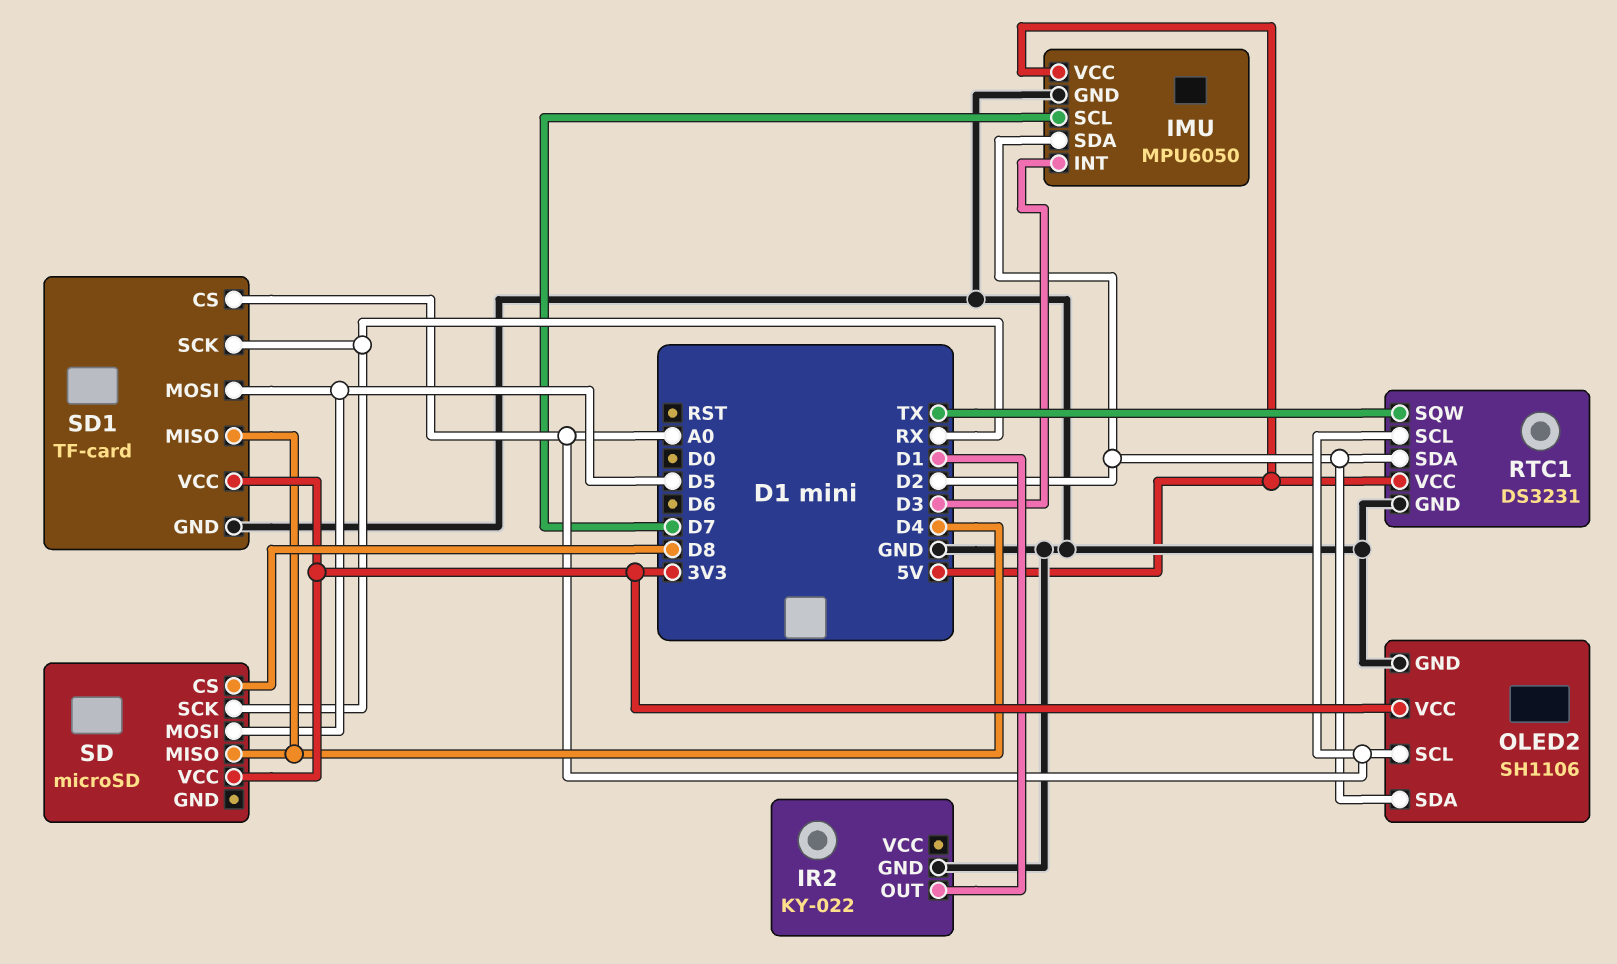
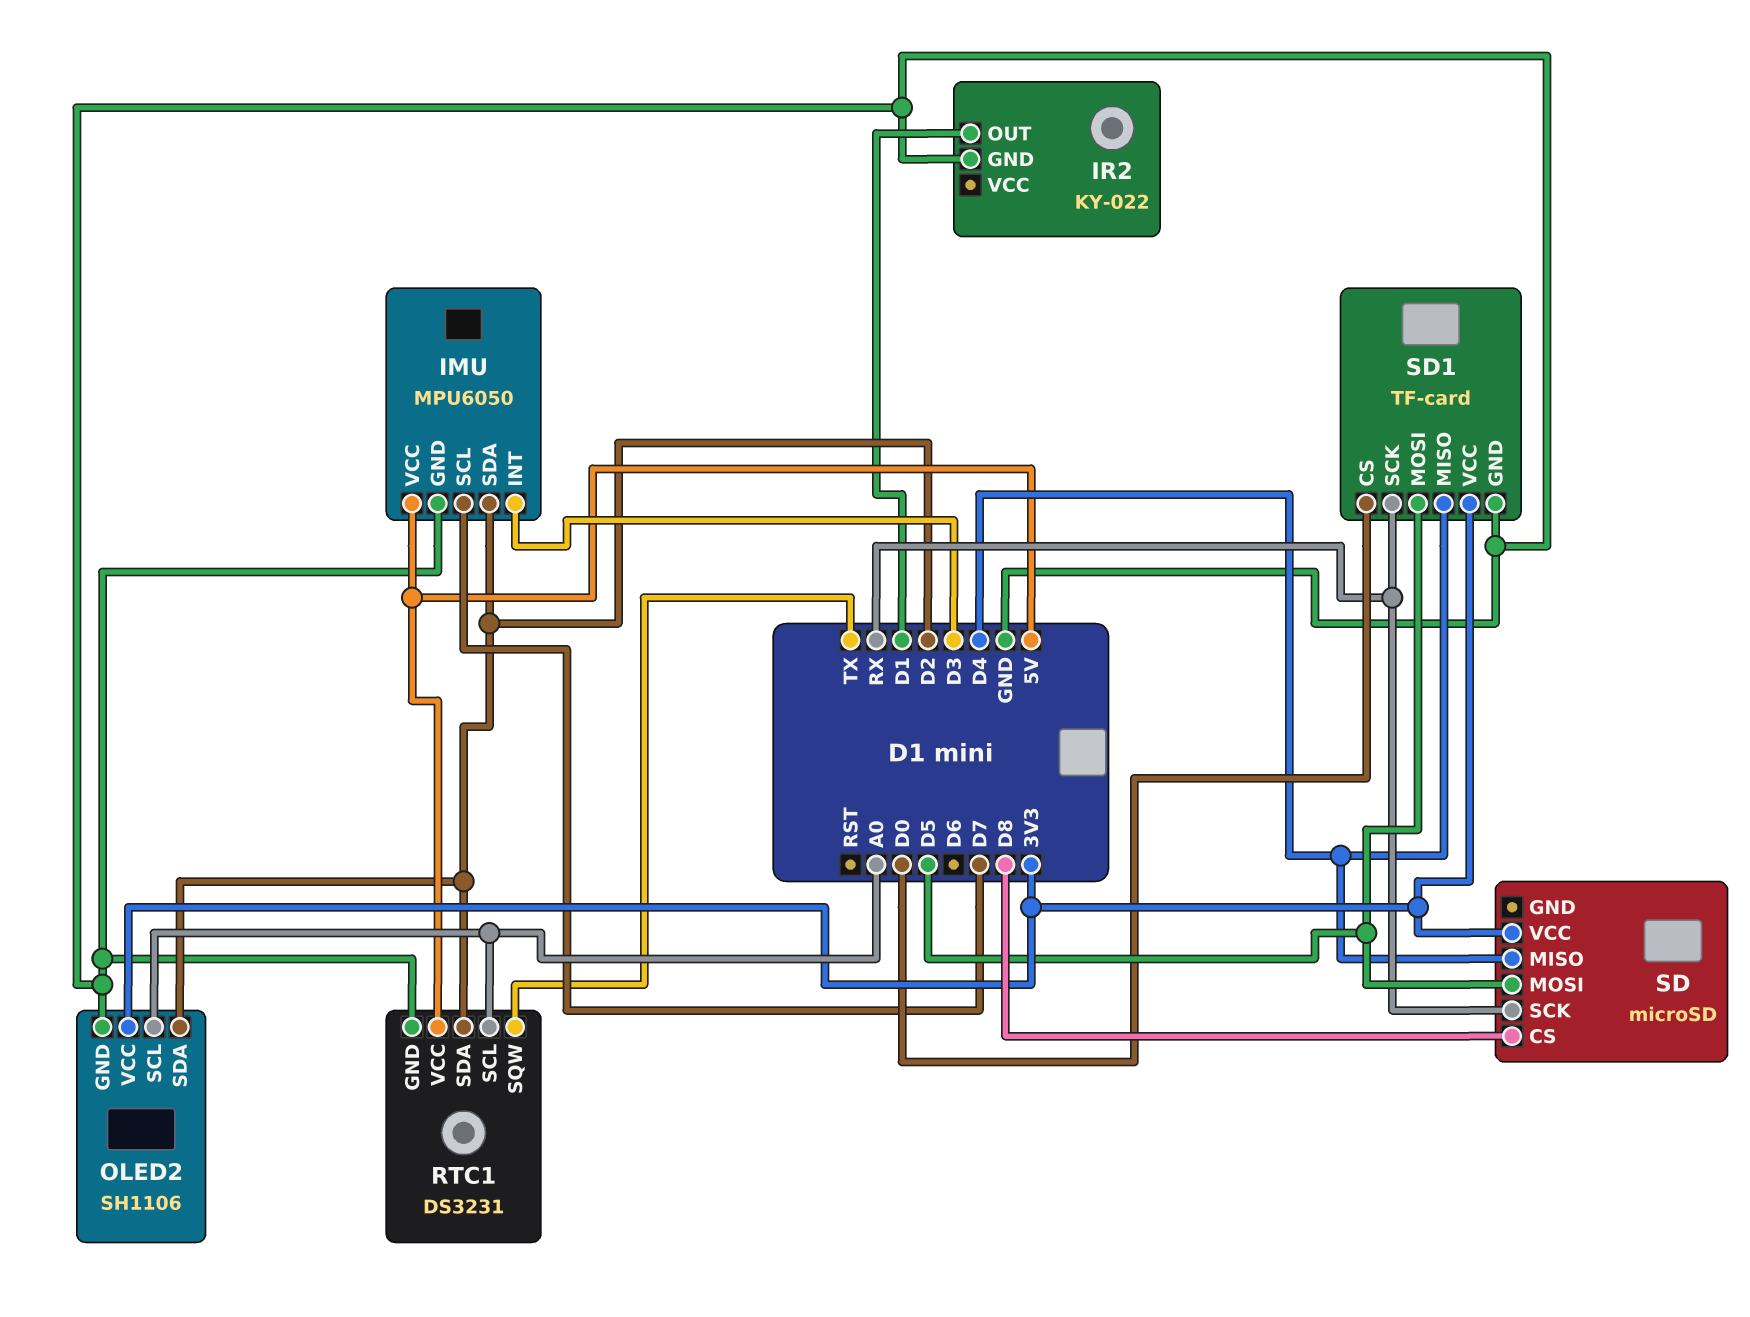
SD1 pin CS: A0 -> D0

